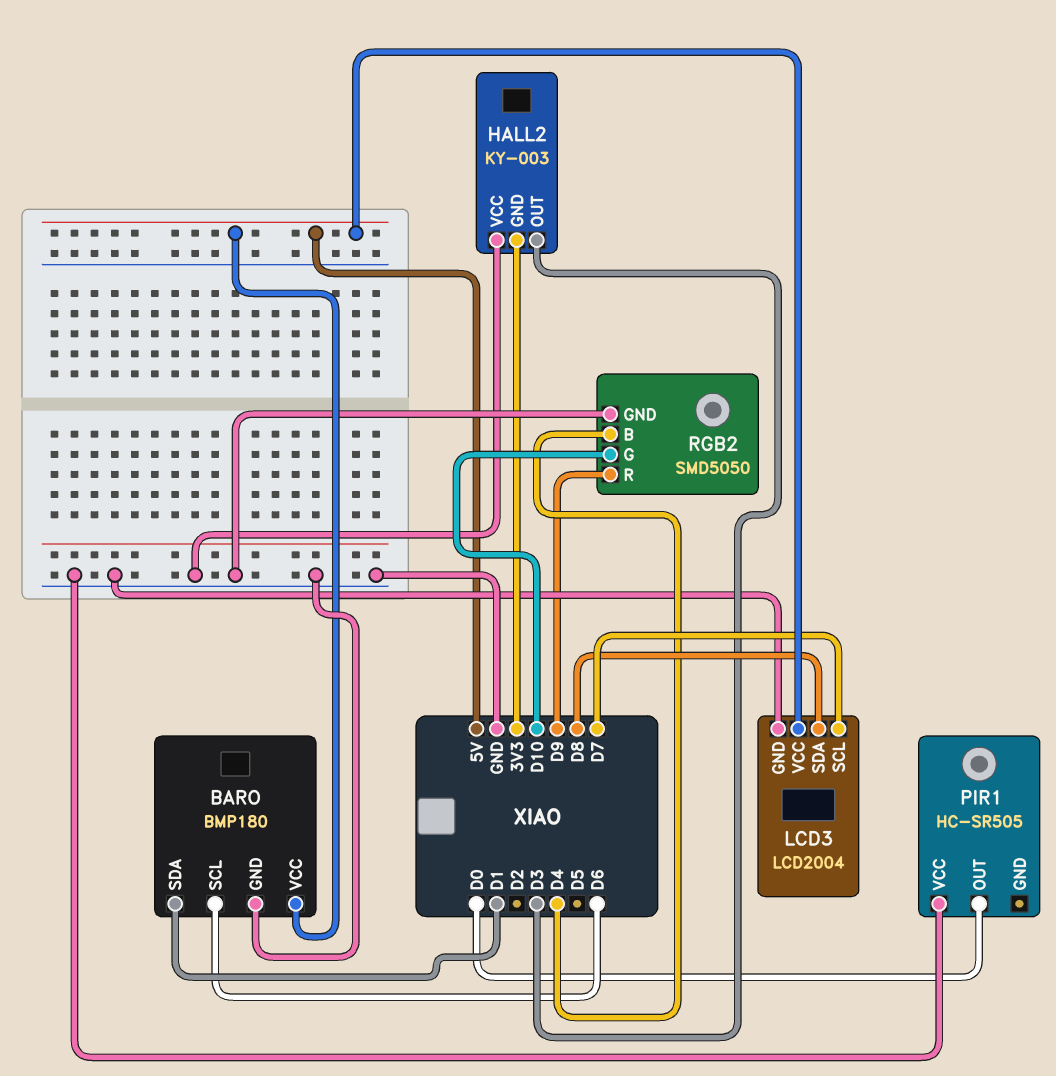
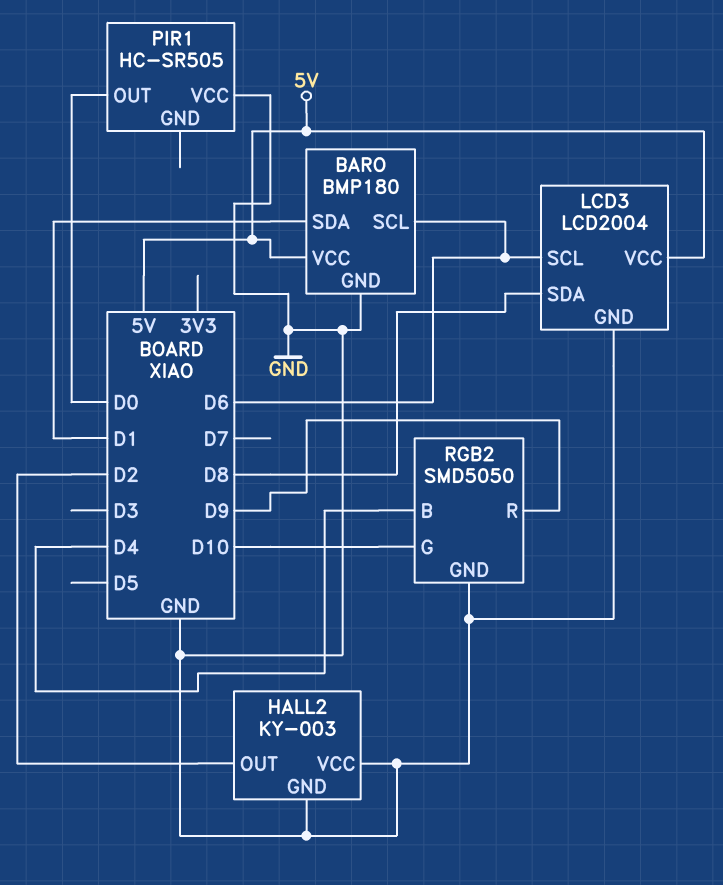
HALL2 pin GND: 3V3 -> GND
HALL2 pin OUT: D3 -> D2
LCD3 pin SCL: D7 -> D6

